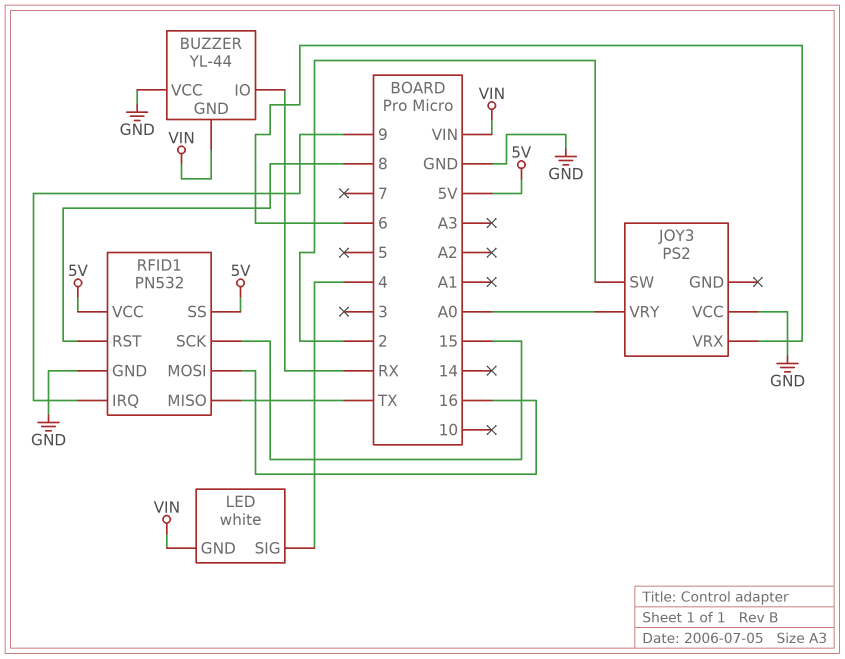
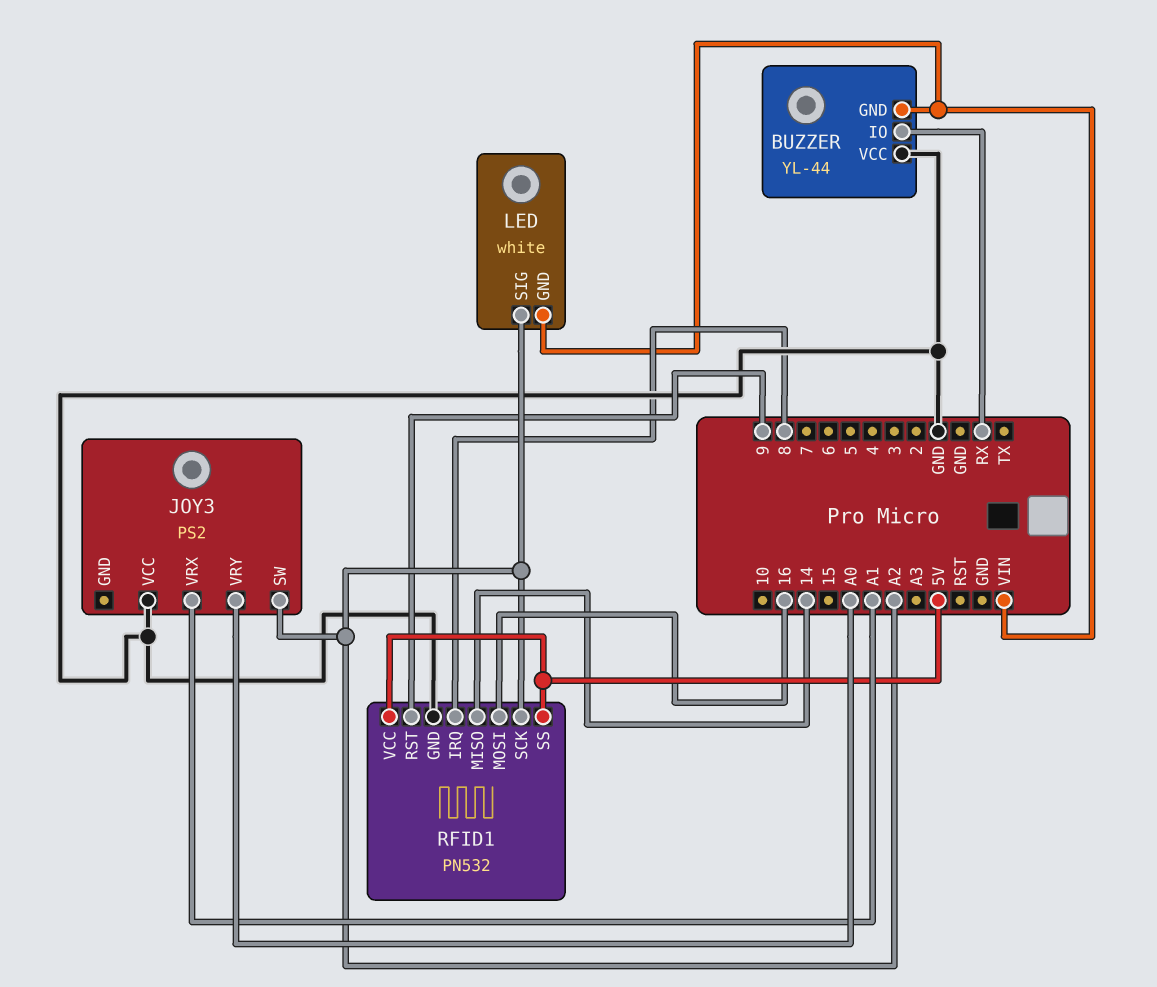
JOY3 pin SW: 2 -> A2
JOY3 pin VRX: 6 -> A1
LED pin SIG: 4 -> A2
RFID1 pin IRQ: 9 -> 8
RFID1 pin MISO: TX -> 14
RFID1 pin RST: 8 -> 9
RFID1 pin SCK: 15 -> A2

